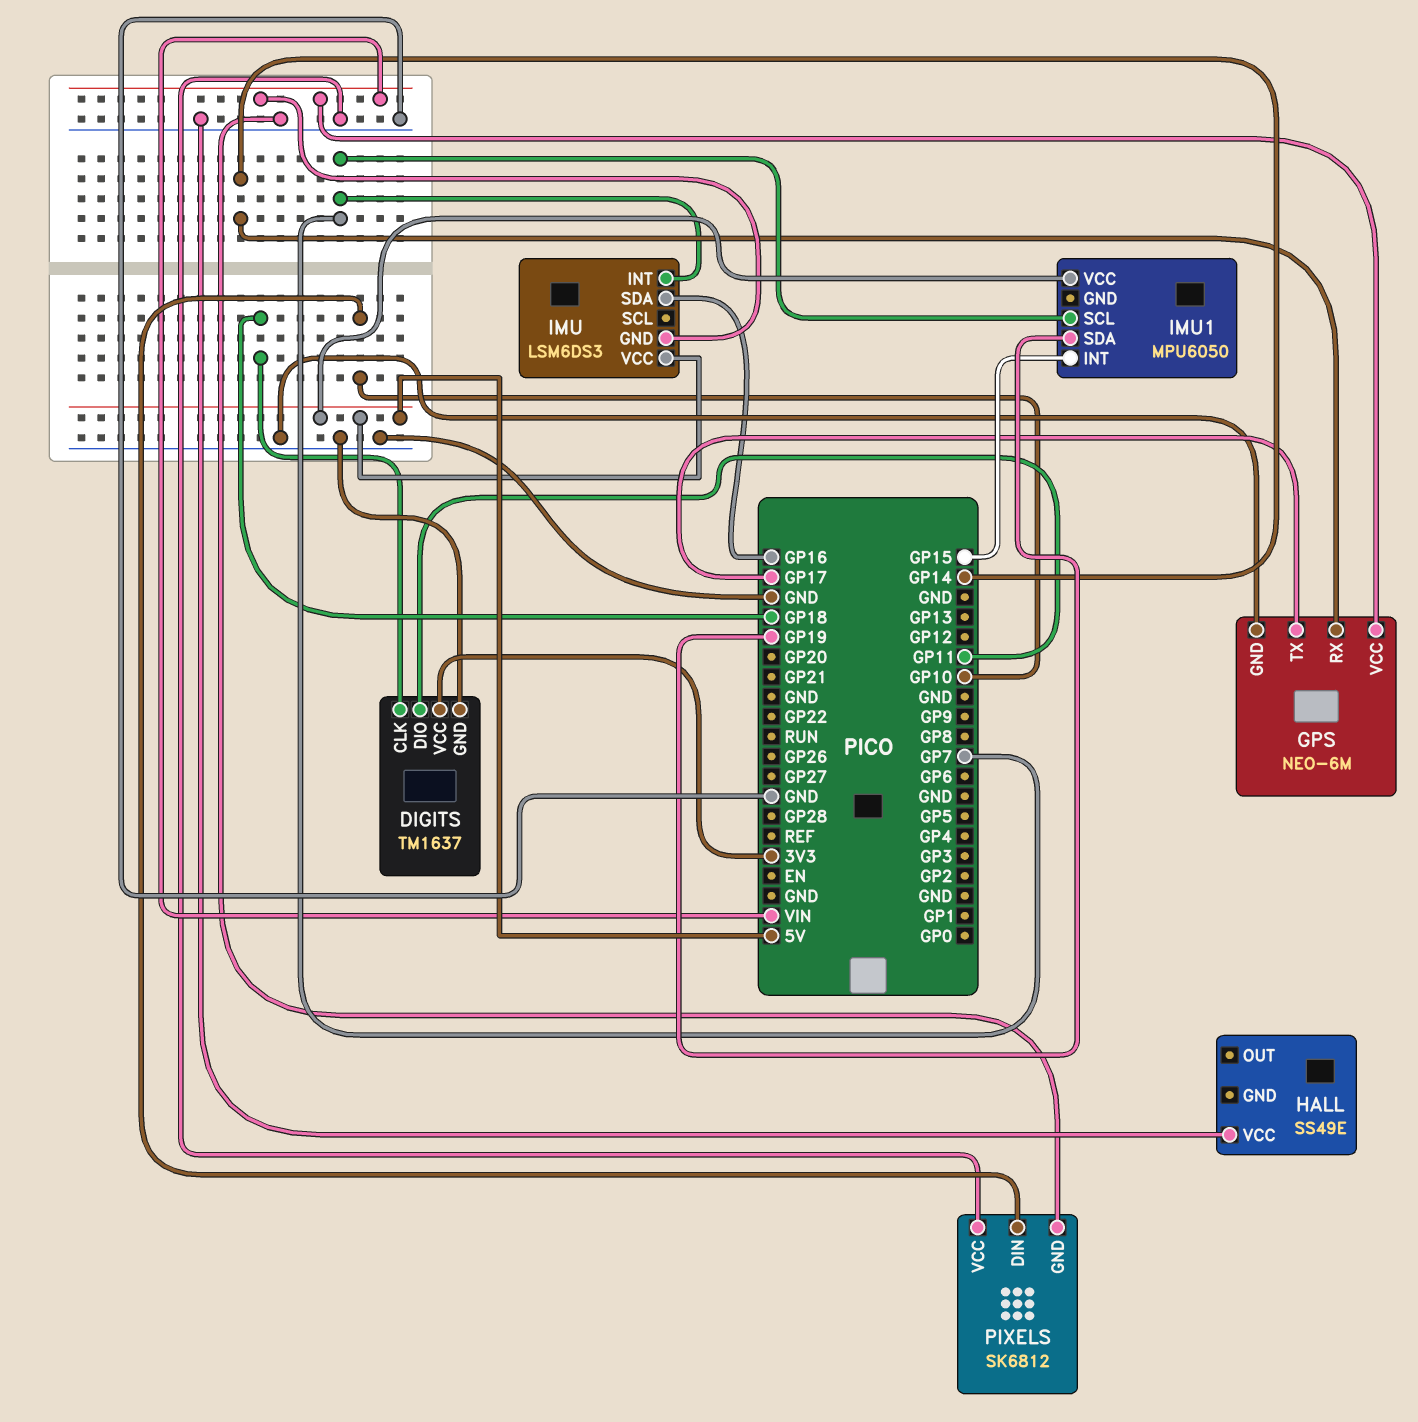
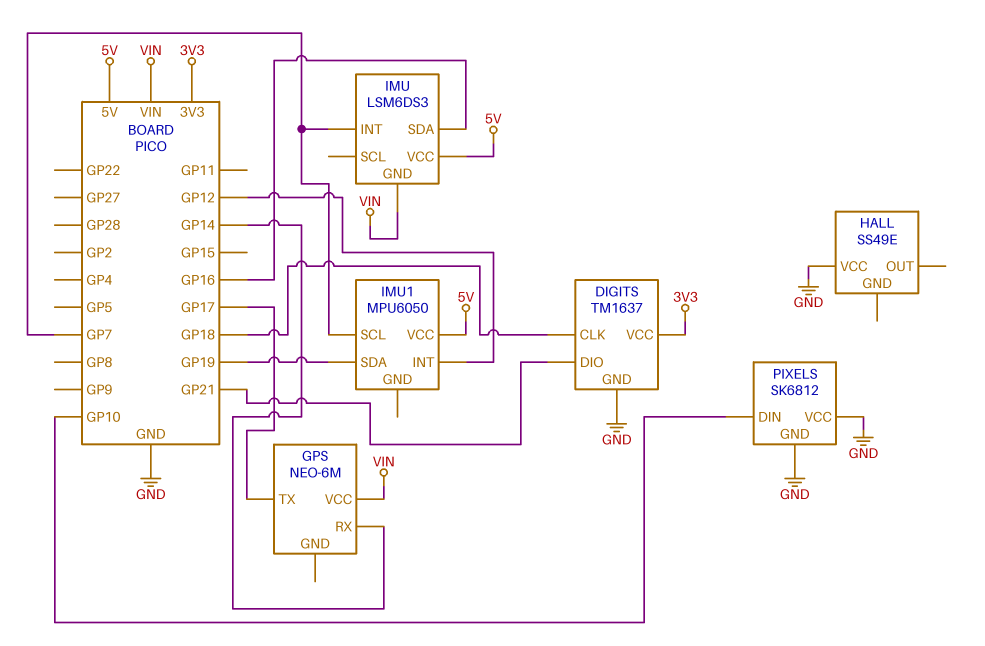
DIGITS pin DIO: GP11 -> GP21
GPS pin GND: GND -> none
IMU1 pin INT: GP15 -> GP12

